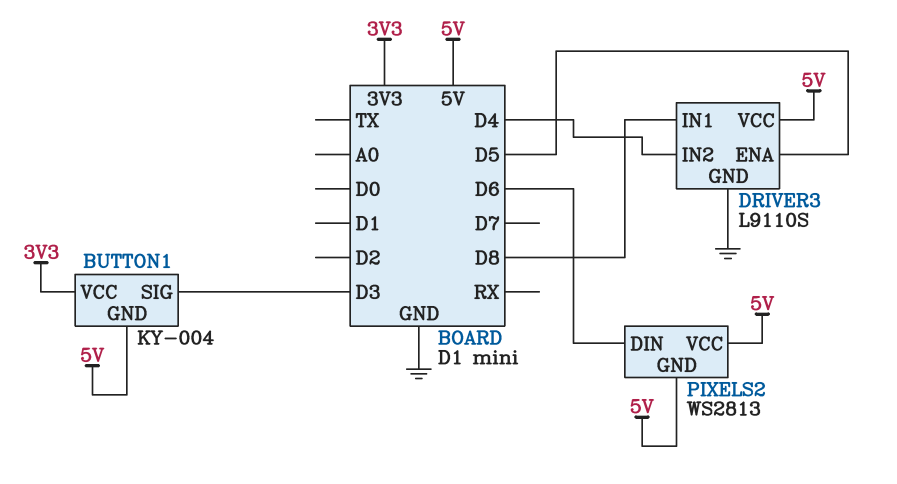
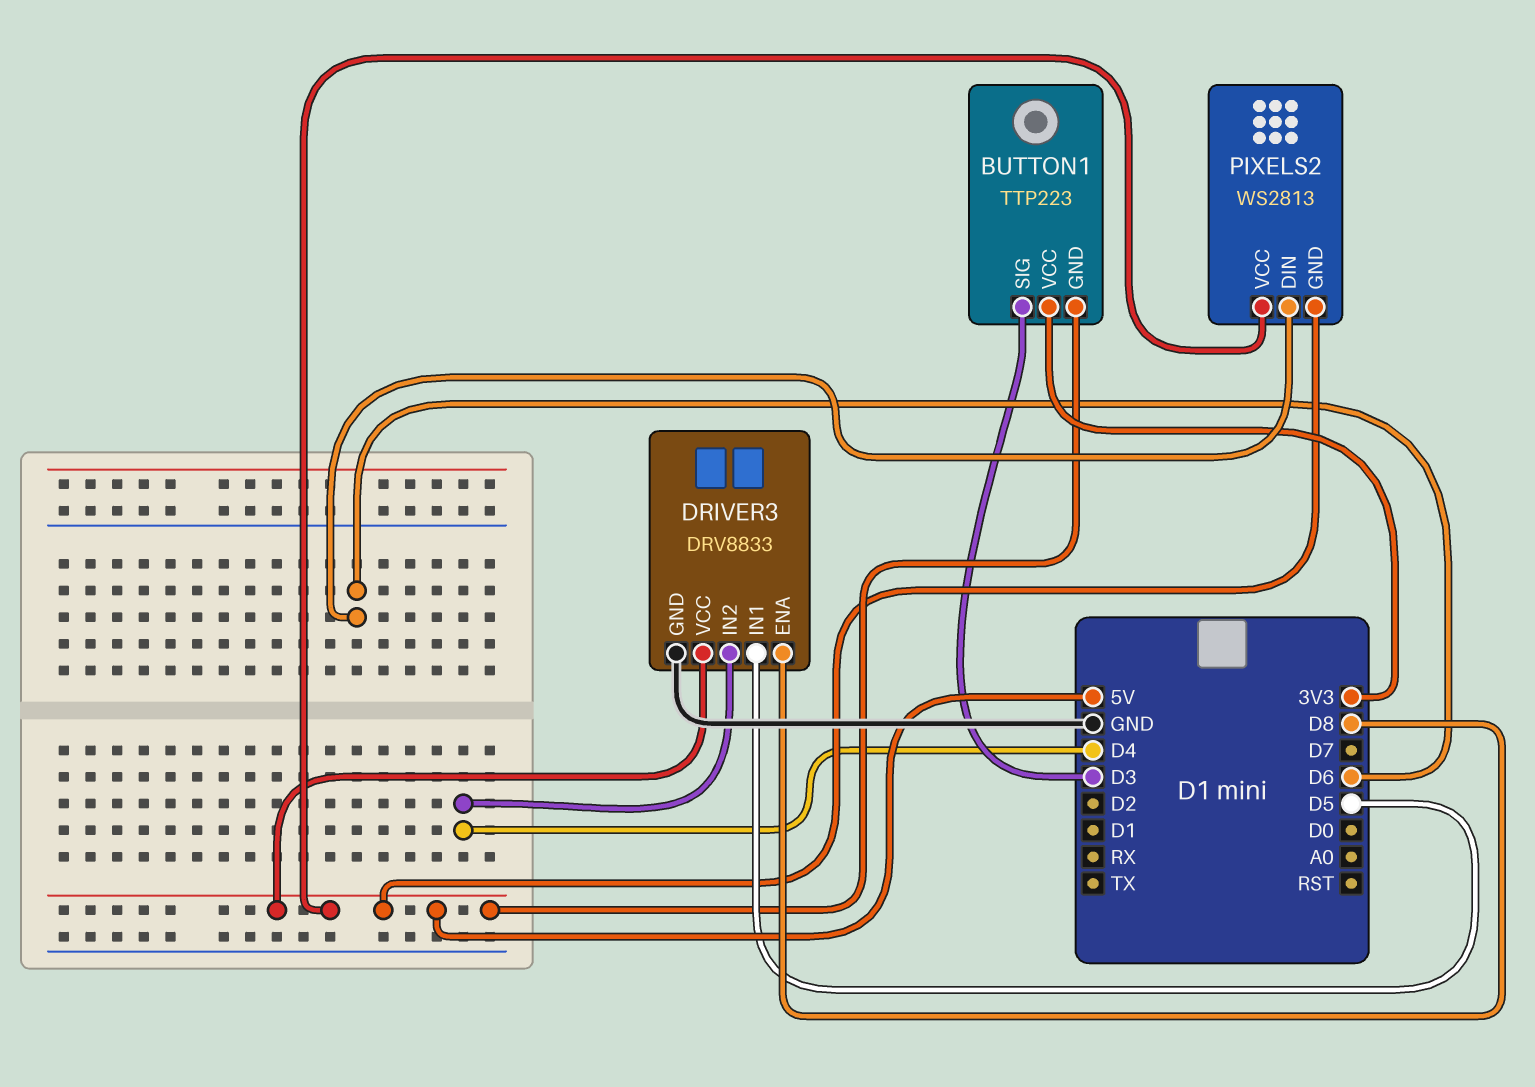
BUTTON1: KY-004 -> TTP223
DRIVER3: L9110S -> DRV8833
DRIVER3 pin ENA: D5 -> D8
DRIVER3 pin IN1: D8 -> D5

